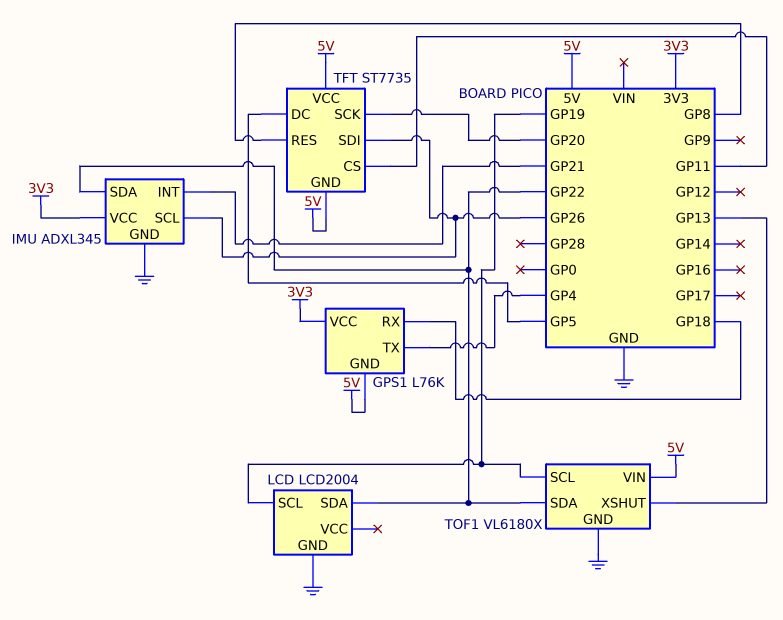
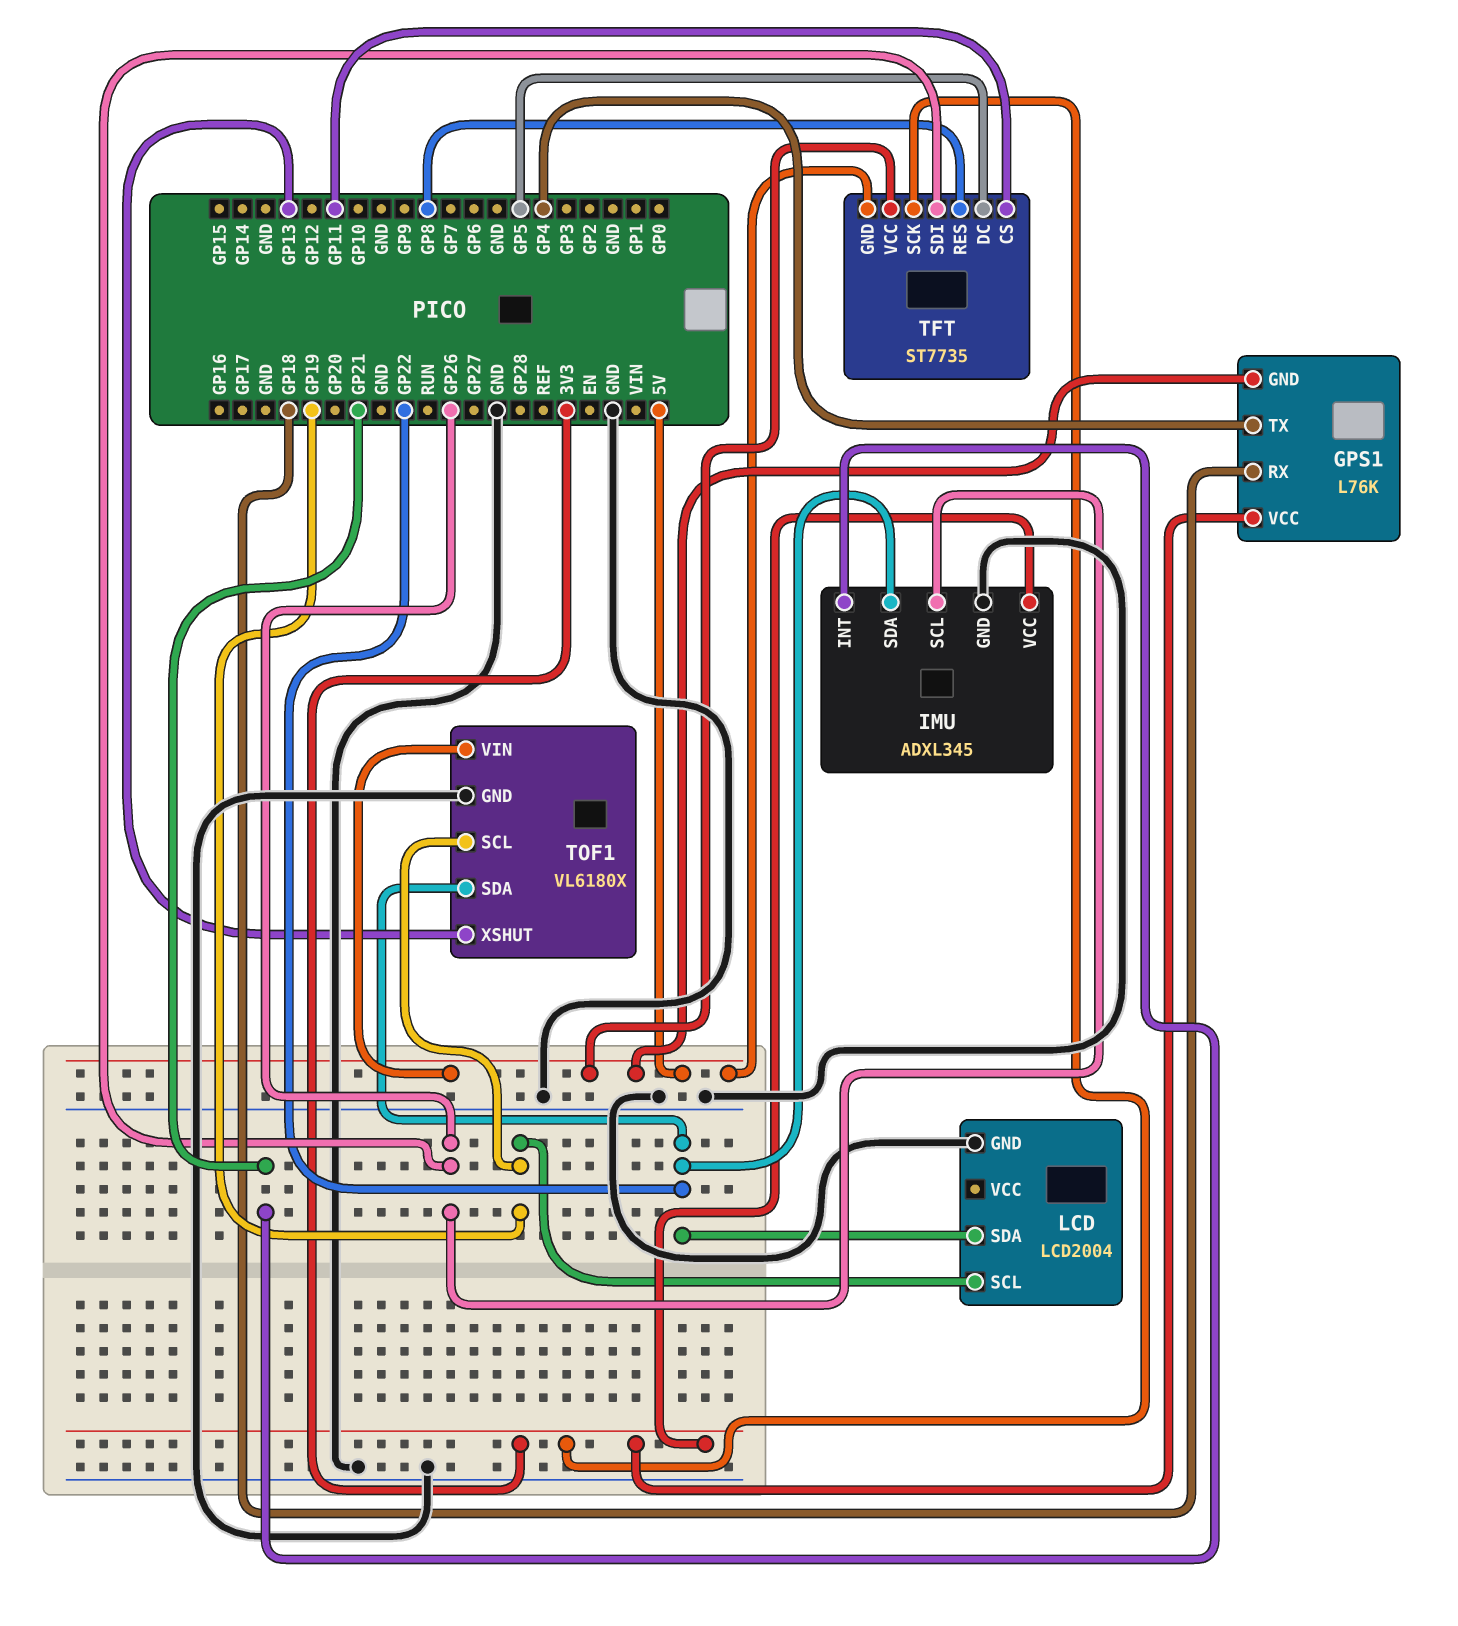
TFT pin SCK: GP20 -> 3V3

